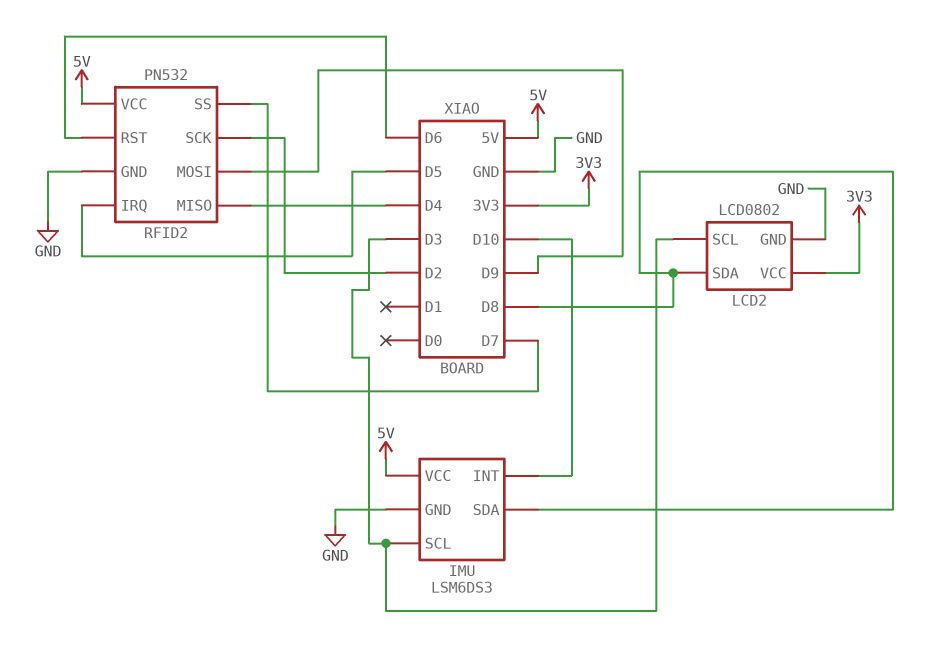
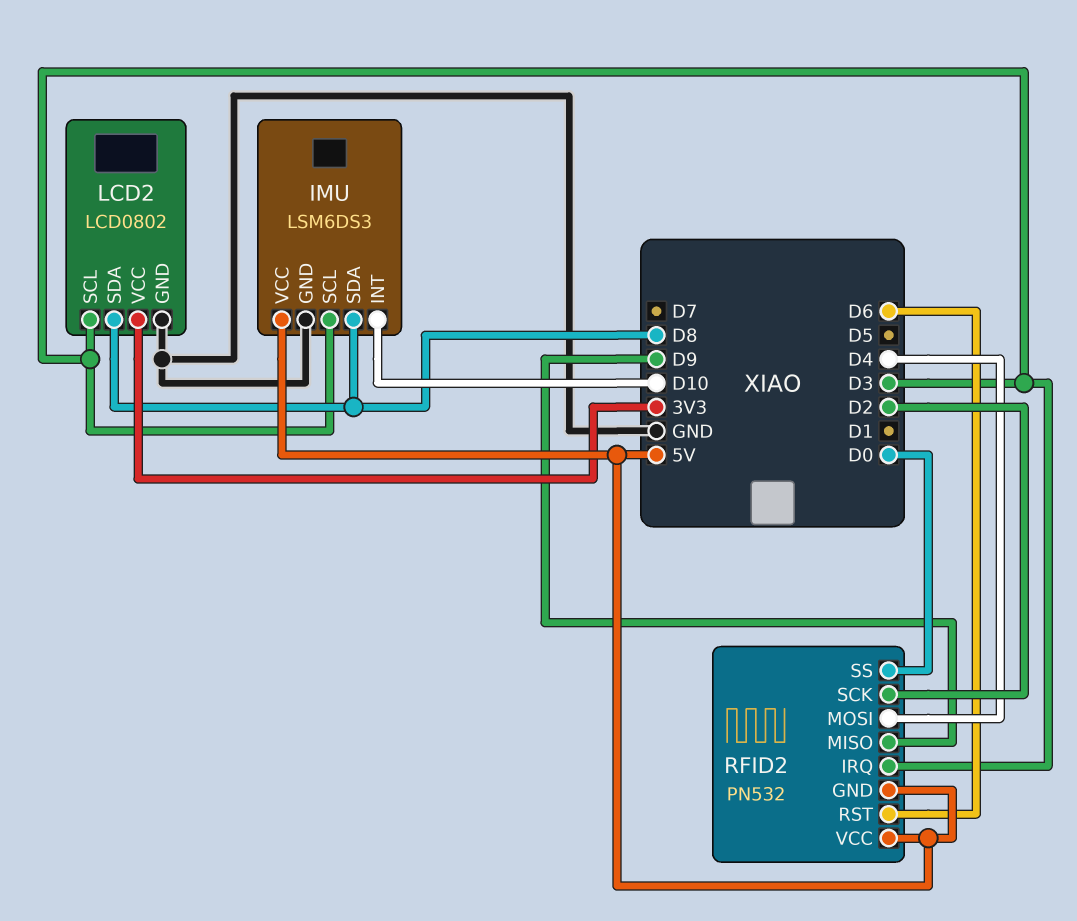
RFID2 pin GND: GND -> 5V
RFID2 pin IRQ: D5 -> D3
RFID2 pin MISO: D4 -> D9
RFID2 pin MOSI: D9 -> D4
RFID2 pin SS: D7 -> D0

